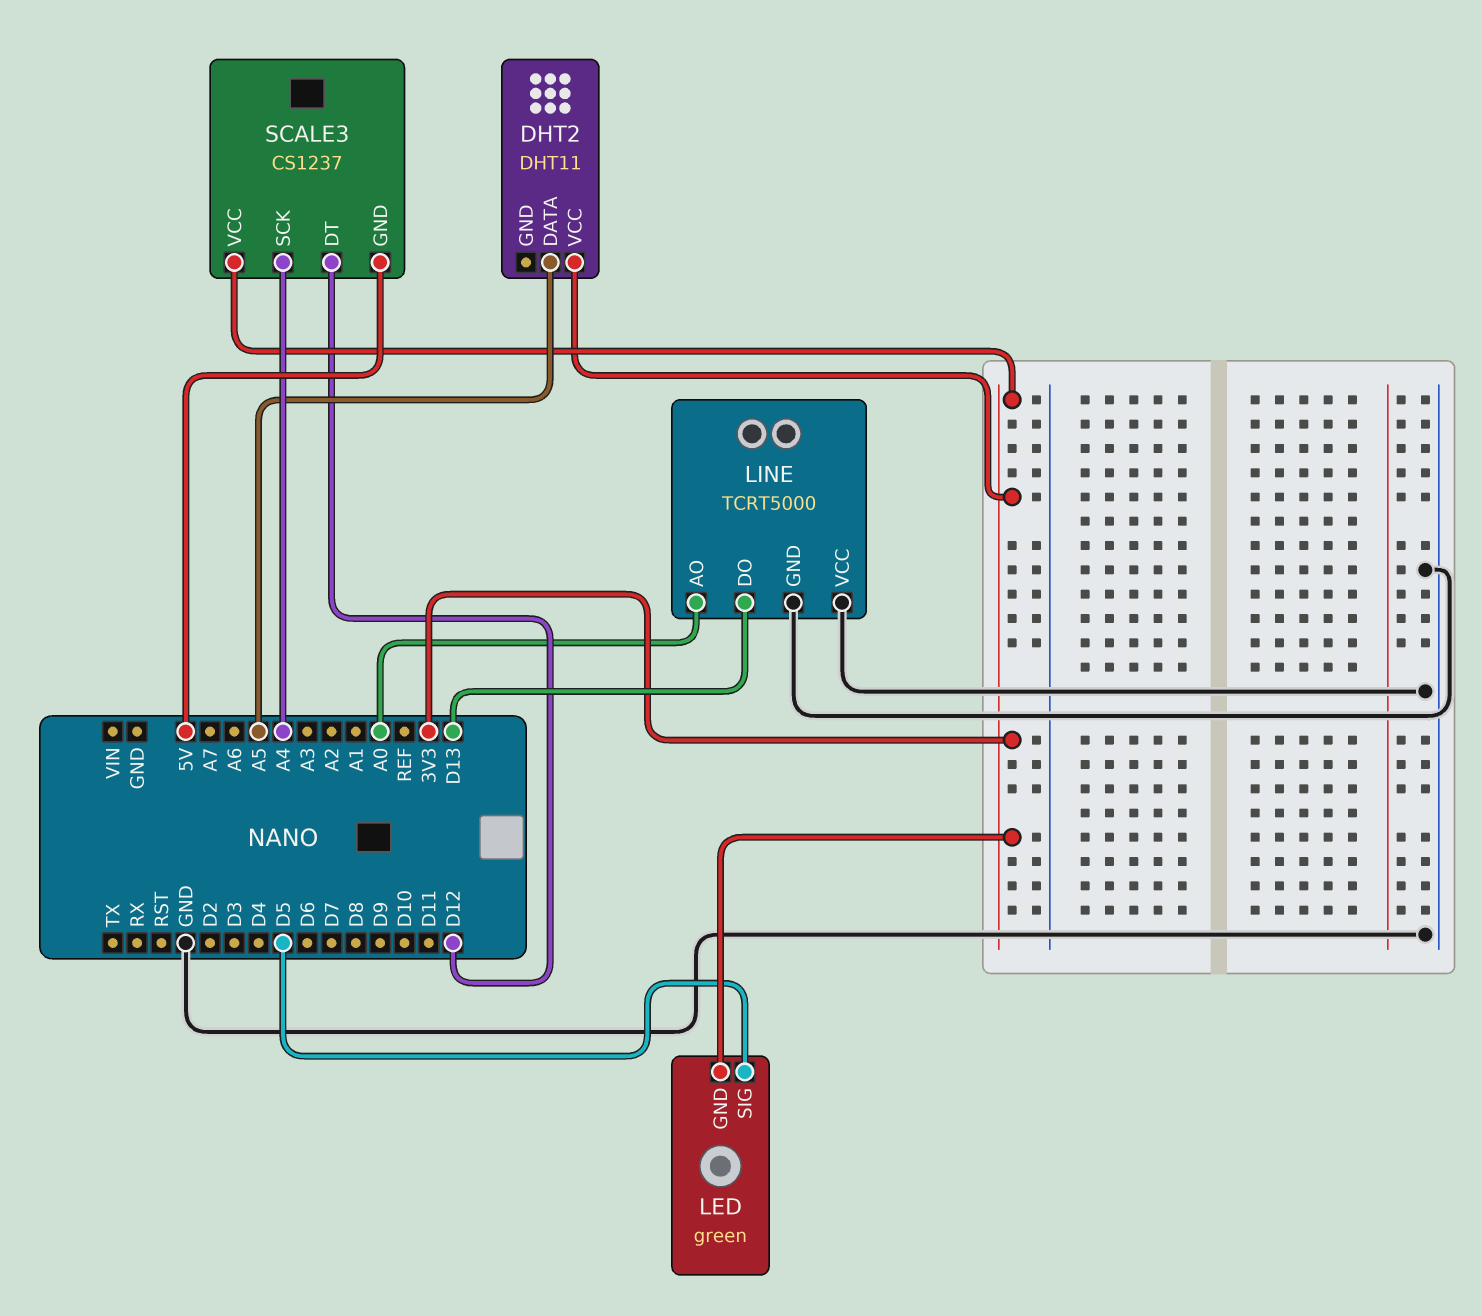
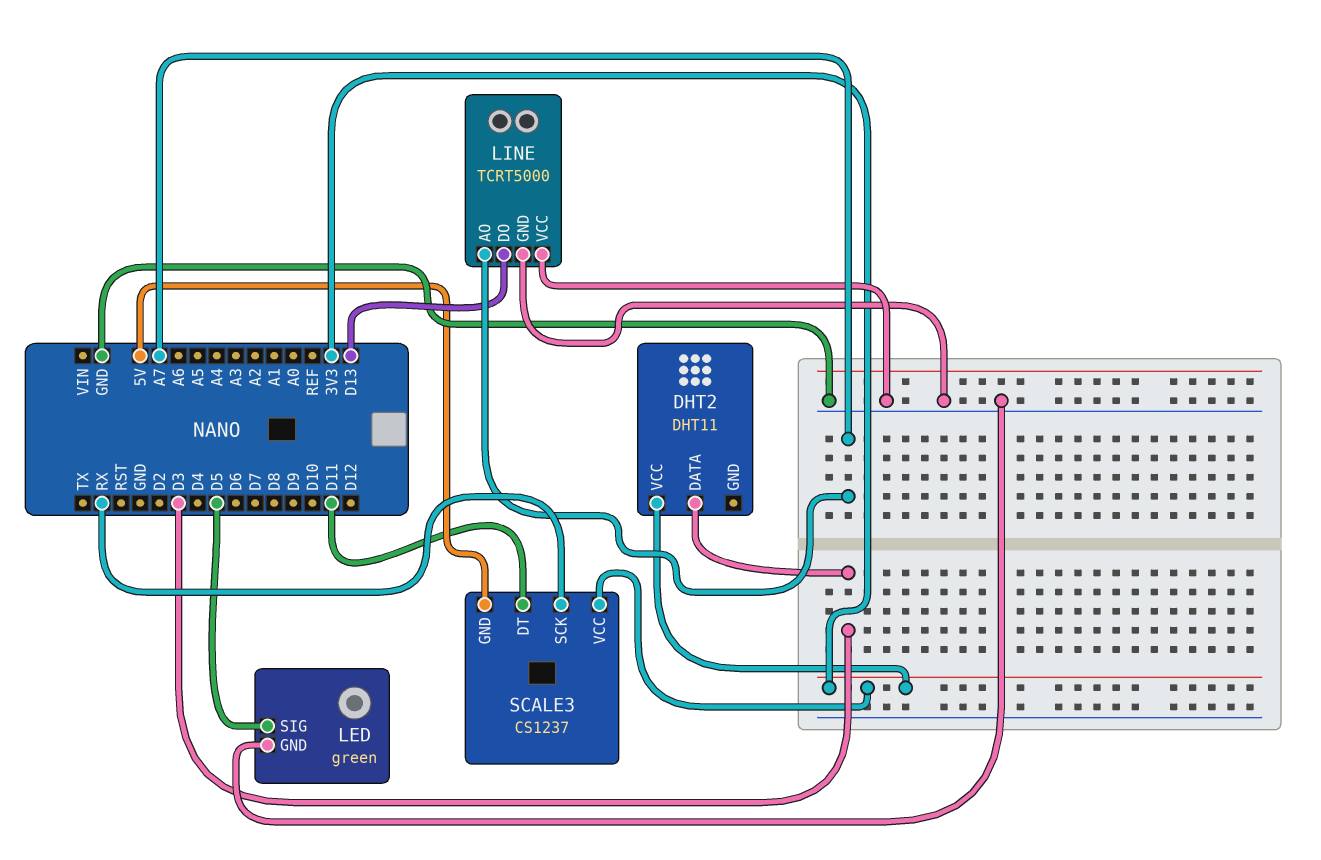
DHT2 pin DATA: A5 -> D3
LED pin GND: 3V3 -> GND
LINE pin AO: A0 -> A7
SCALE3 pin DT: D12 -> D11
SCALE3 pin SCK: A4 -> RX

